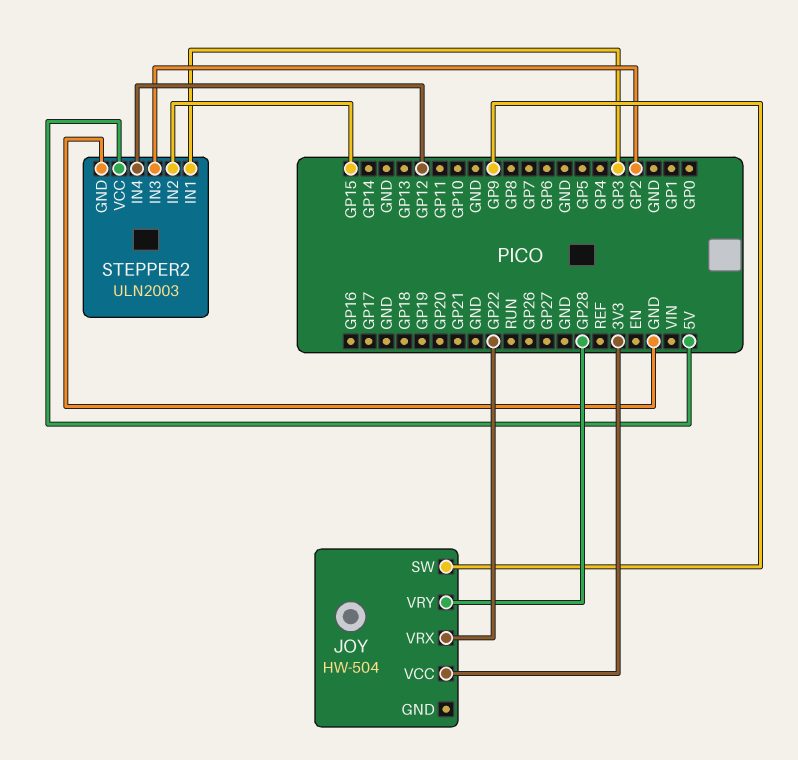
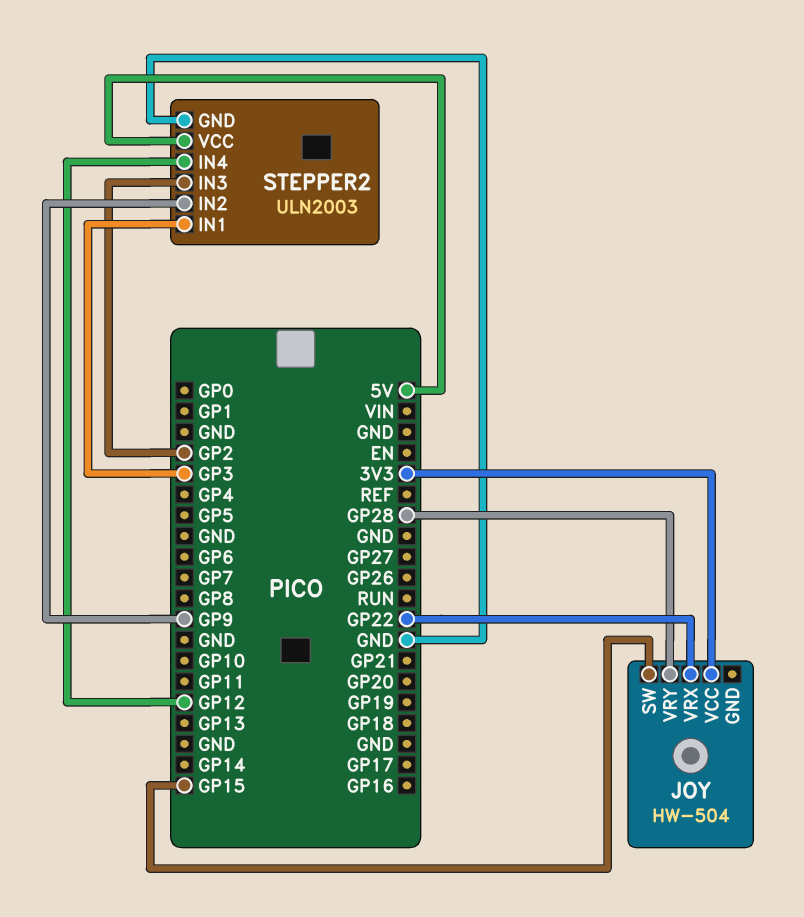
JOY pin SW: GP9 -> GP15
STEPPER2 pin IN2: GP15 -> GP9

